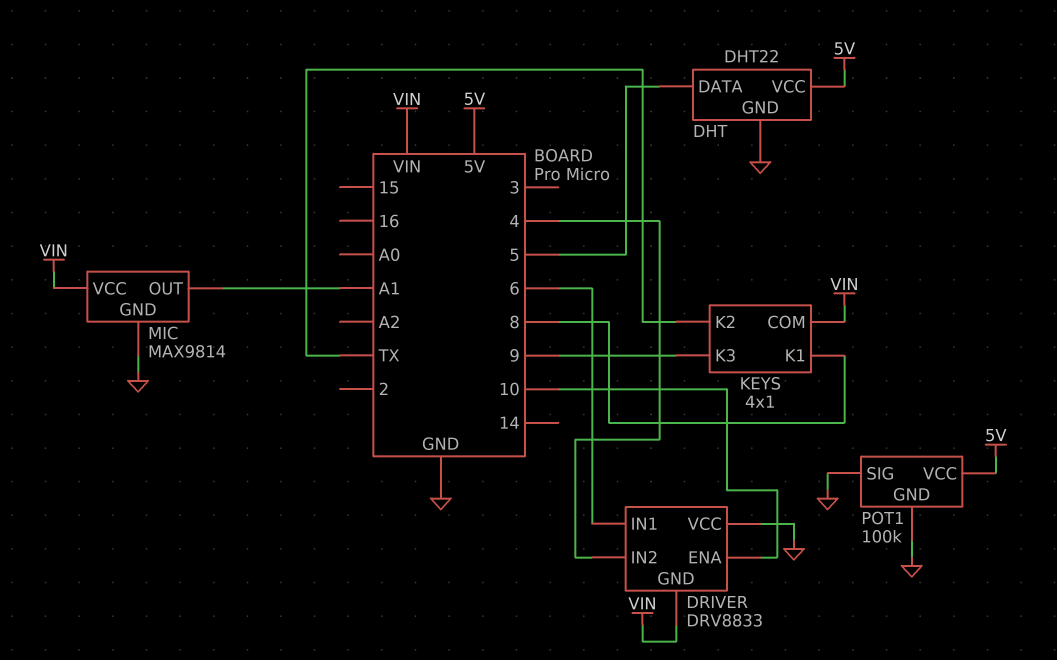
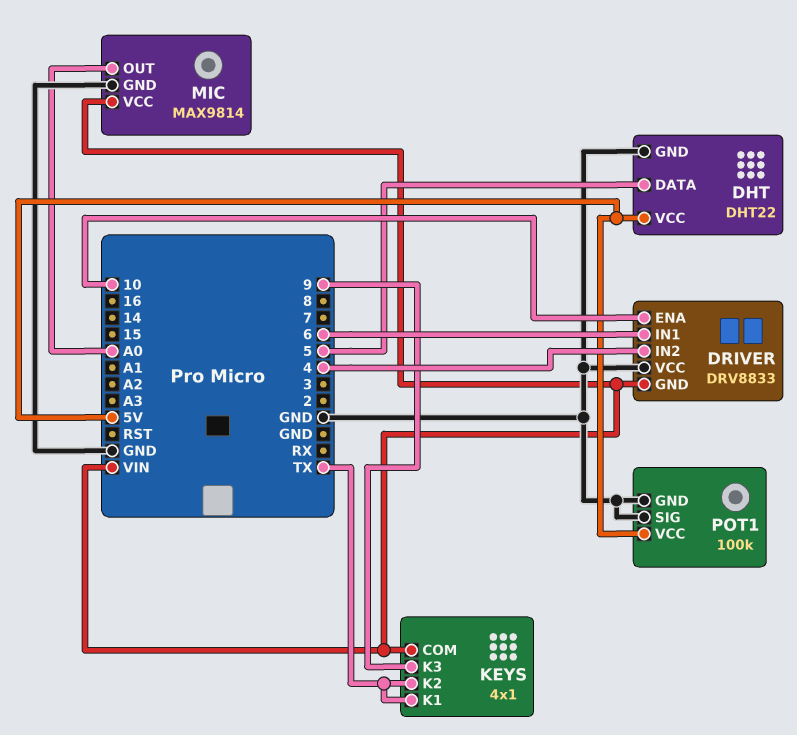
KEYS pin K1: 8 -> TX
MIC pin OUT: A1 -> A0

